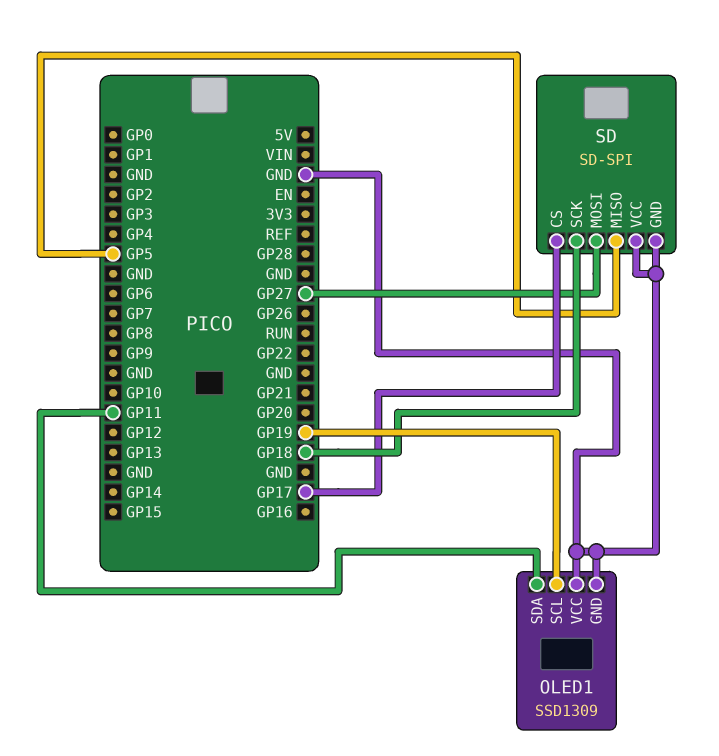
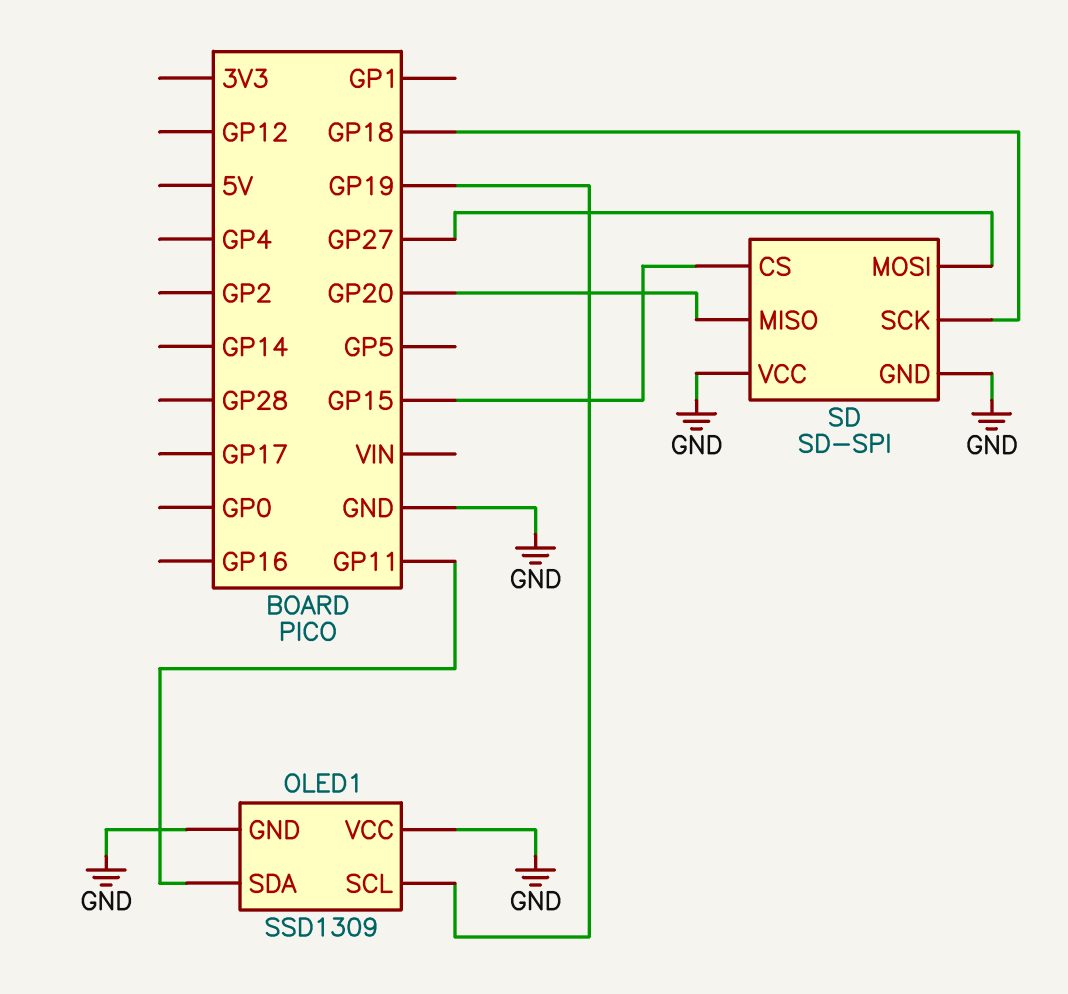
SD pin CS: GP17 -> GP15
SD pin MISO: GP5 -> GP20

